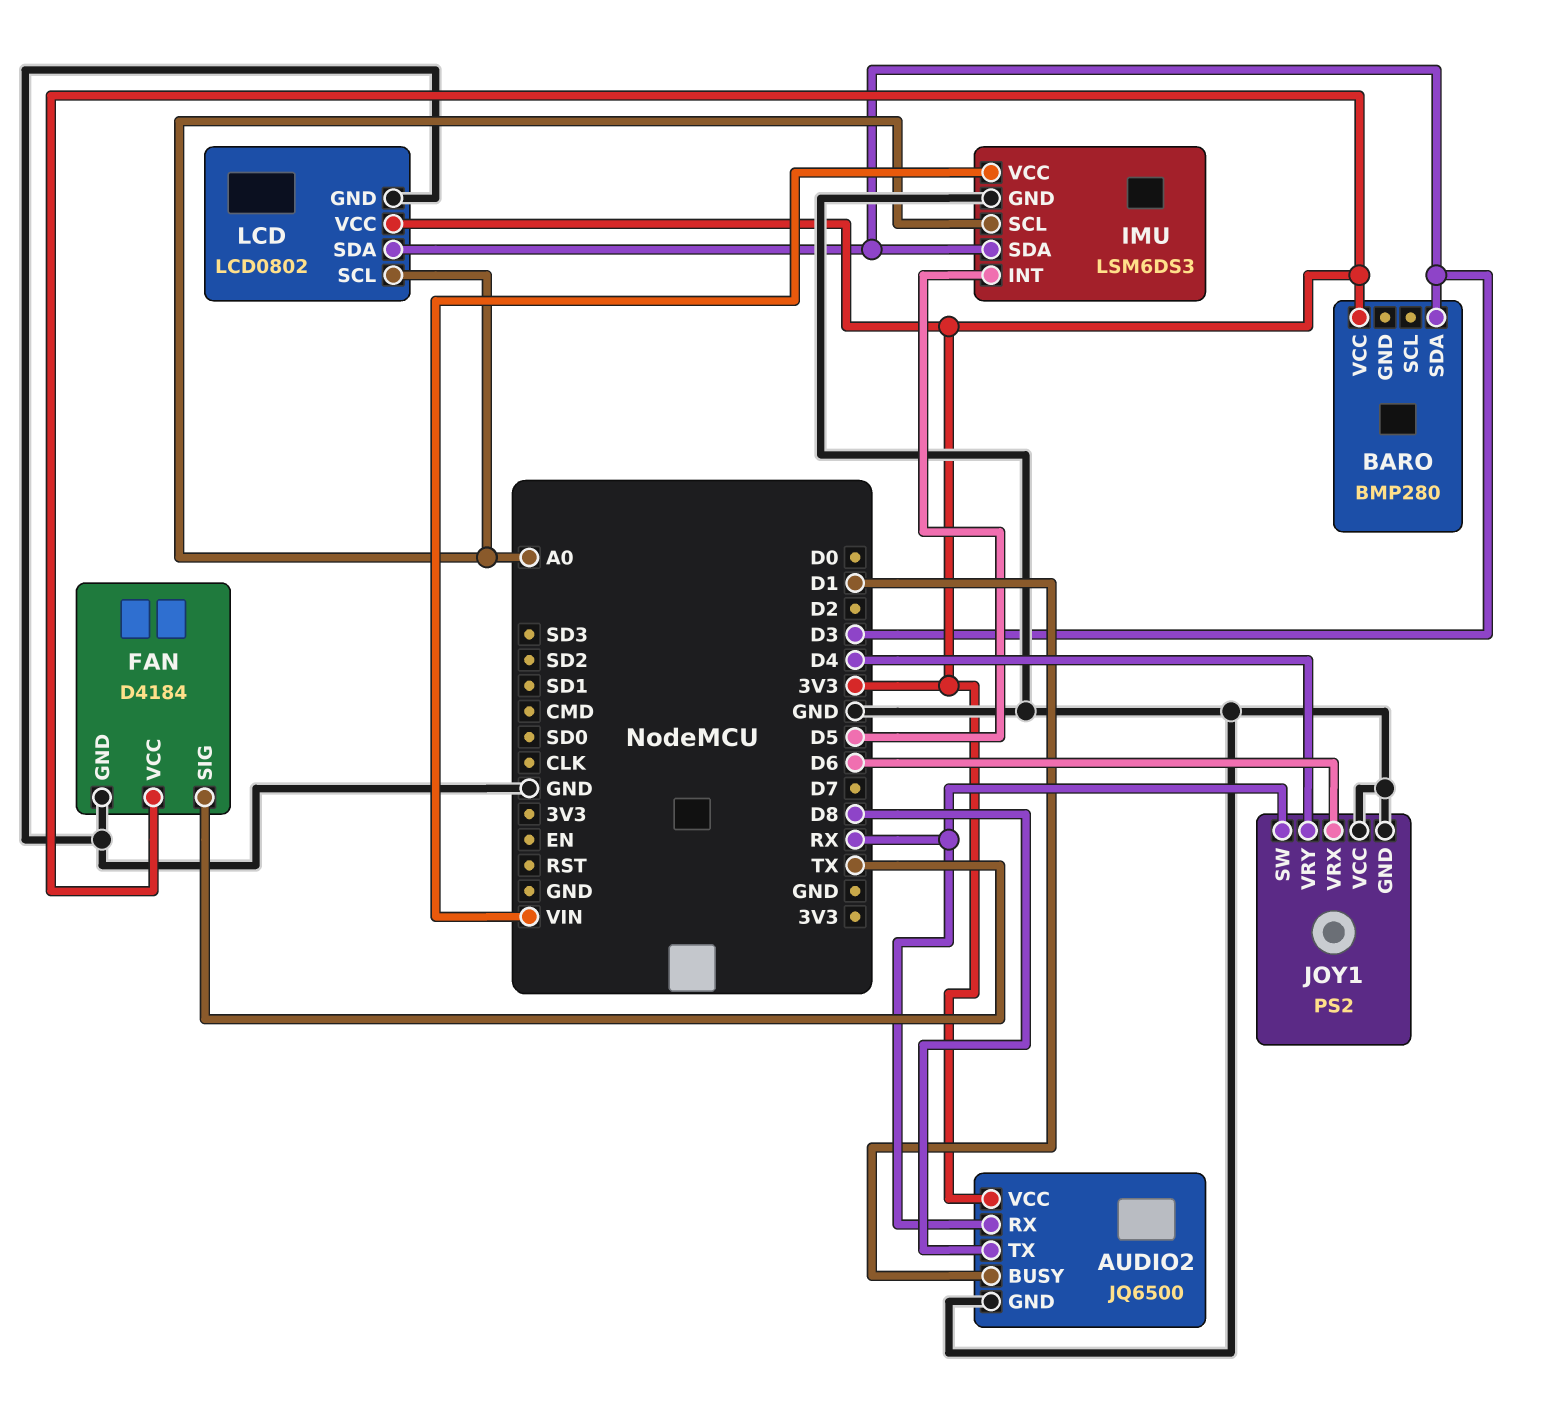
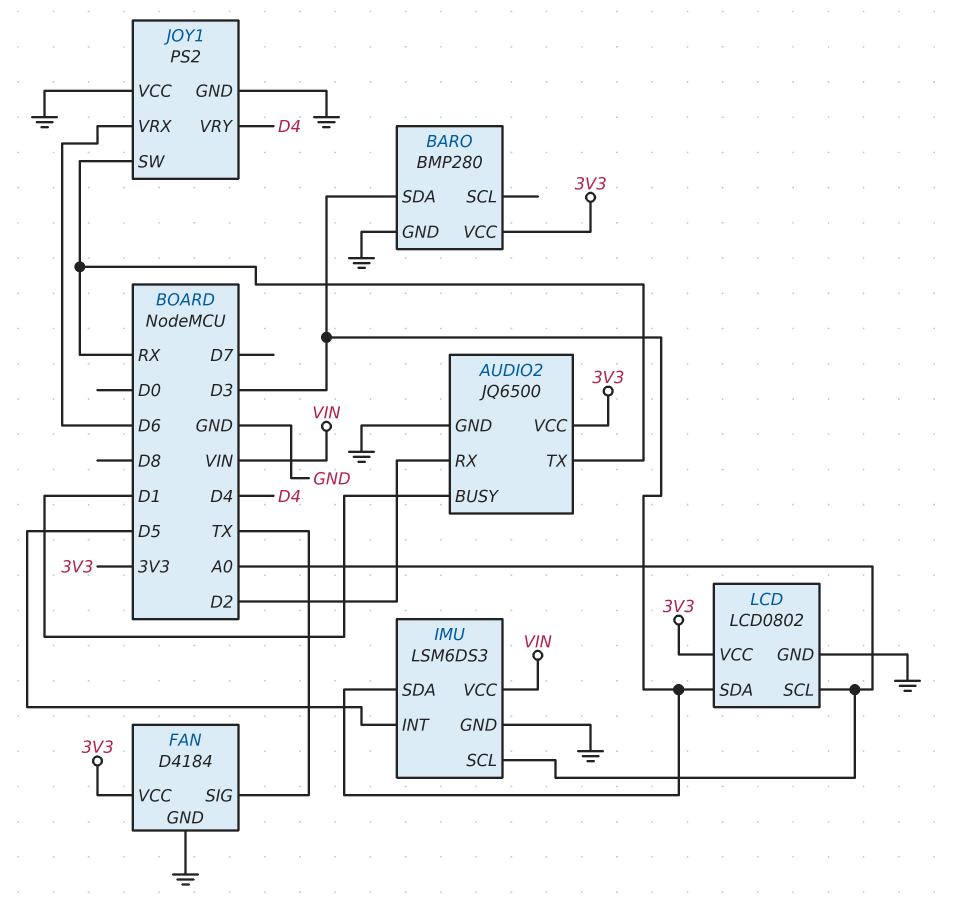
AUDIO2 pin RX: RX -> D2
AUDIO2 pin TX: D8 -> RX
BARO pin GND: none -> GND

